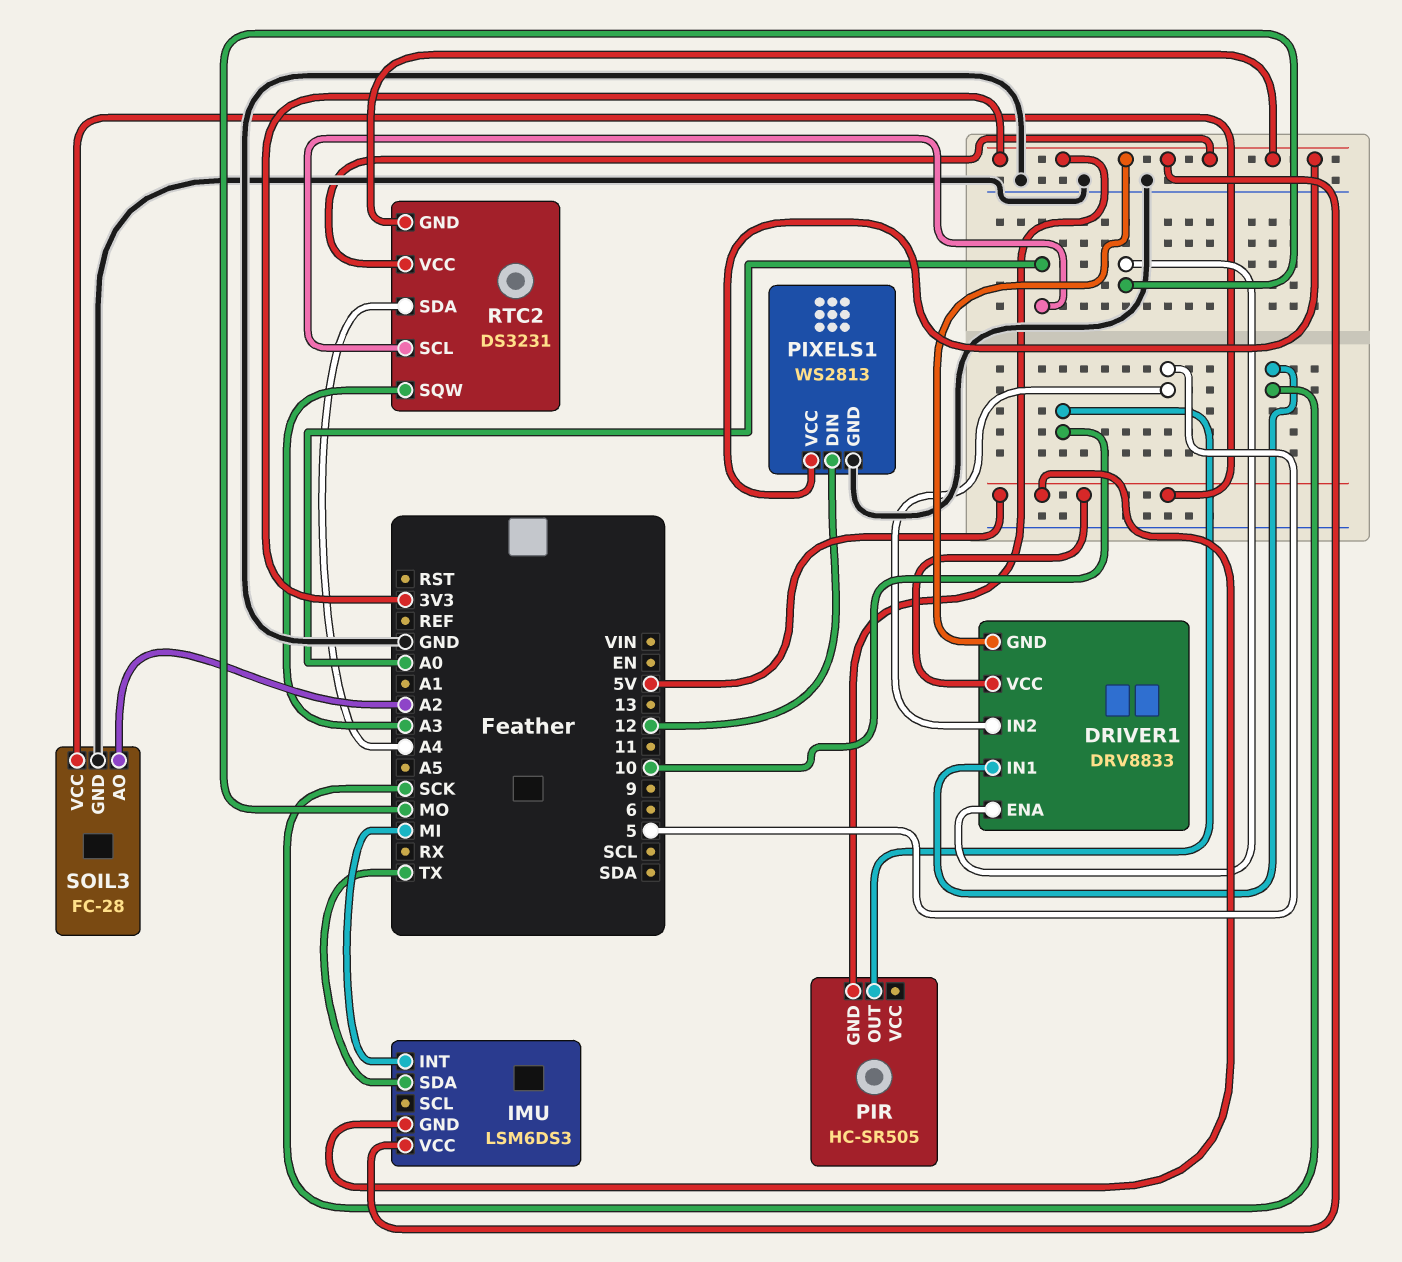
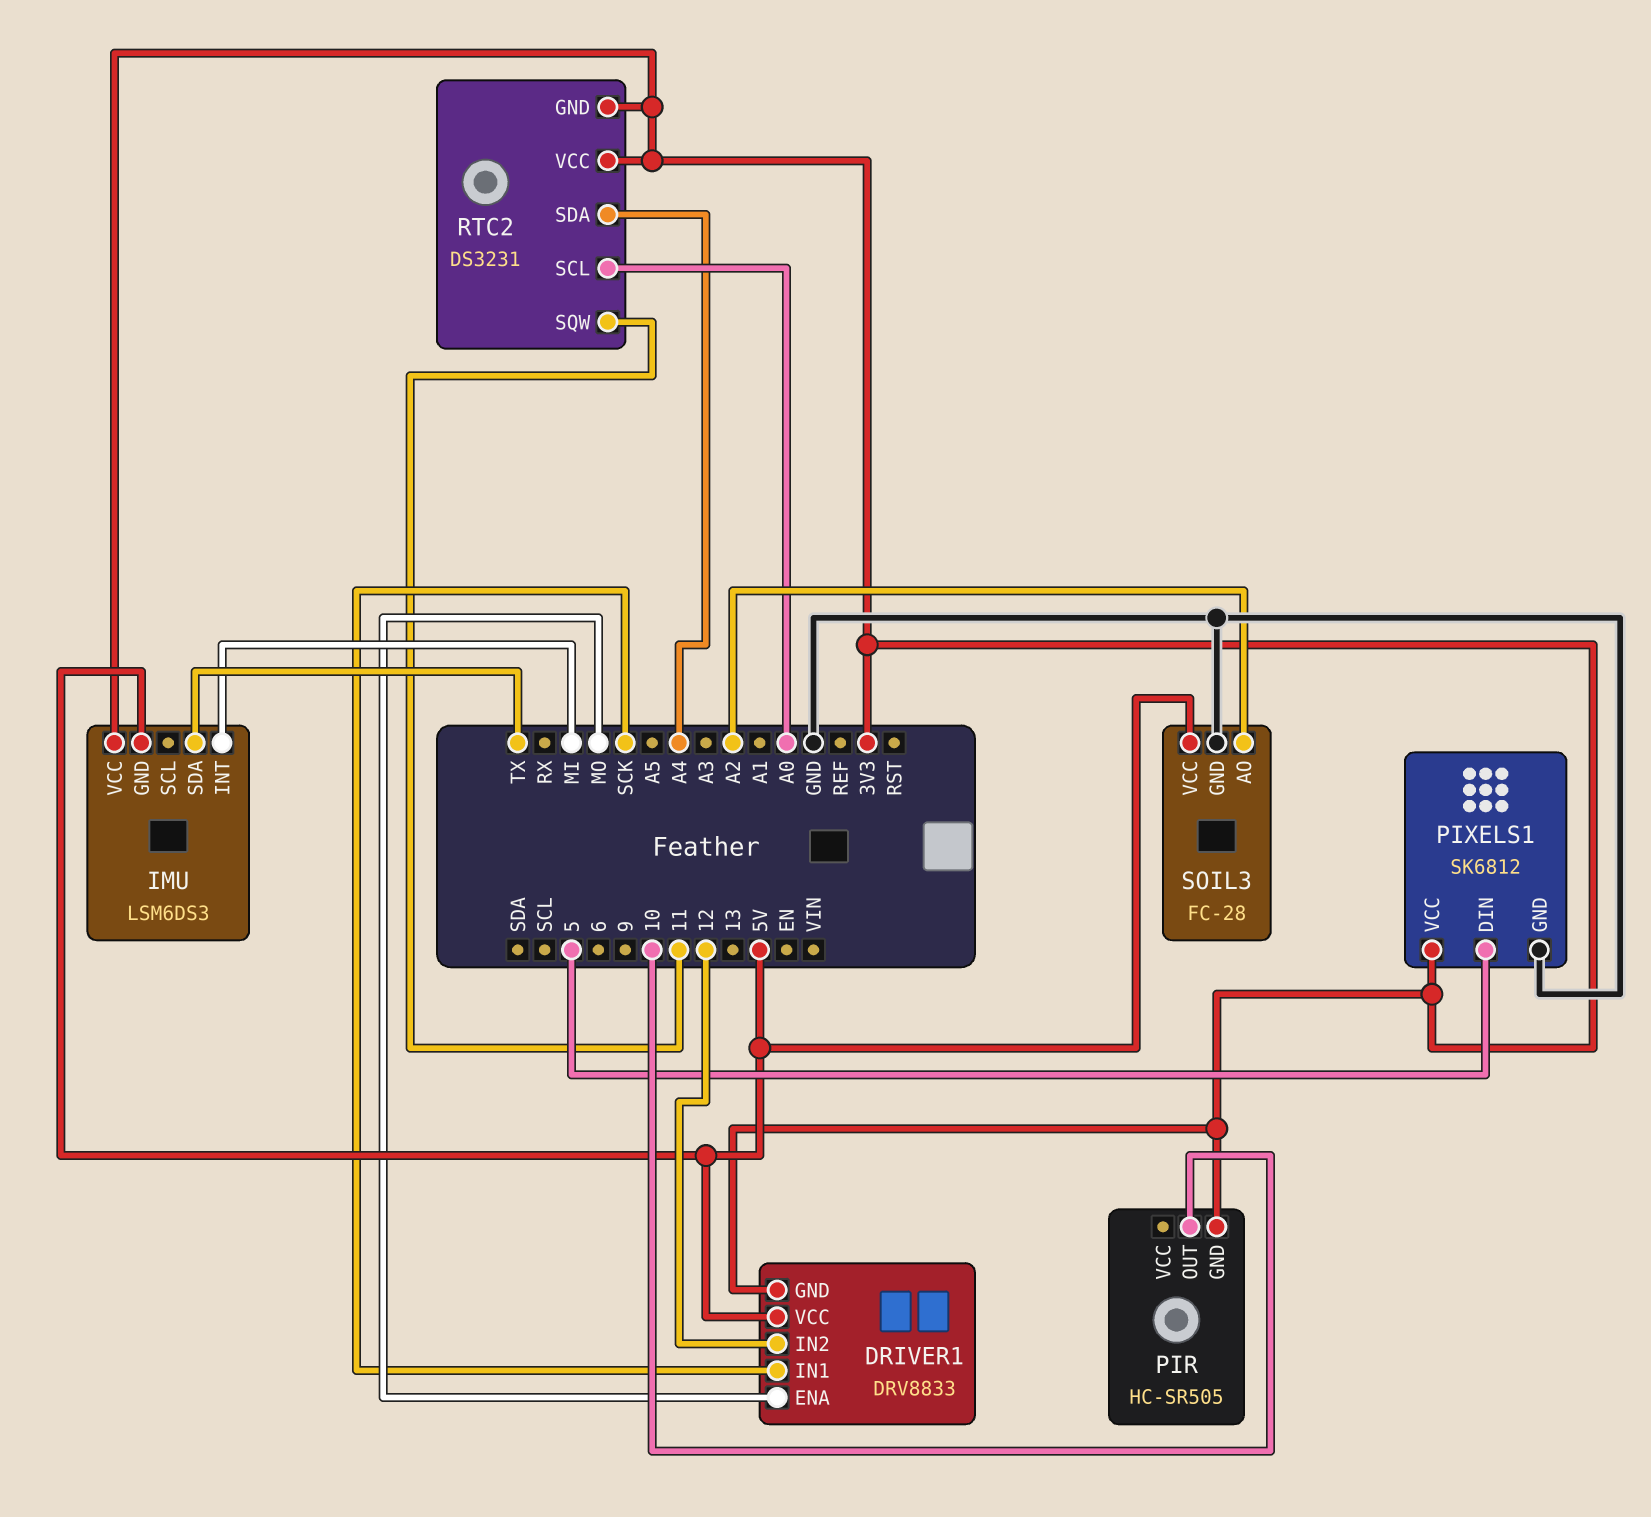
DRIVER1 pin IN2: 5 -> 12
PIXELS1: WS2813 -> SK6812
PIXELS1 pin DIN: 12 -> 5
RTC2 pin SQW: A3 -> 11

